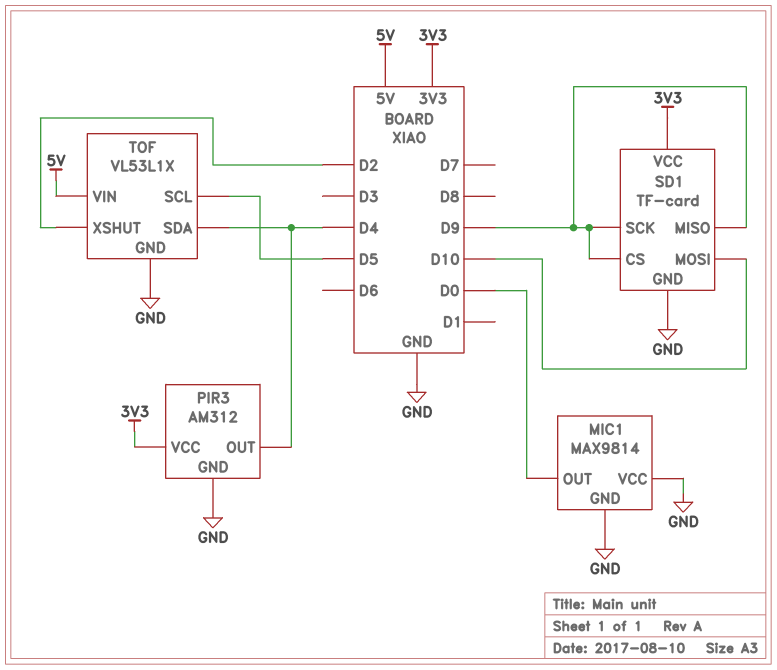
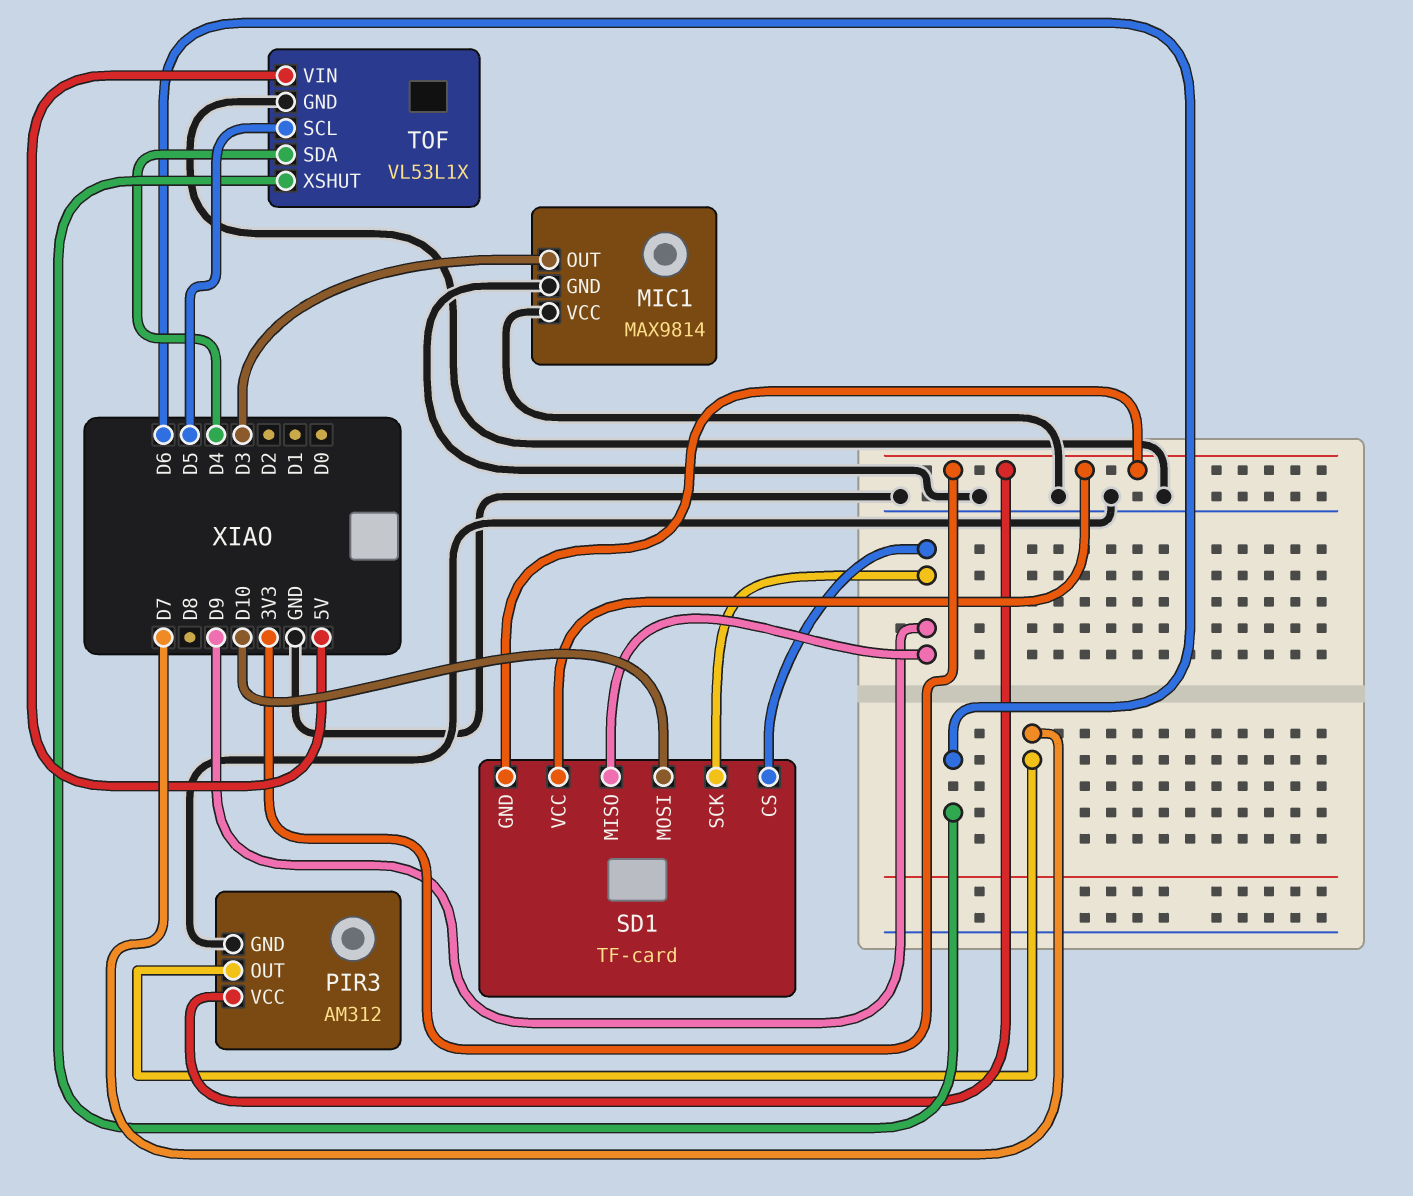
MIC1 pin OUT: D0 -> D3
PIR3 pin OUT: D4 -> D7
SD1 pin GND: GND -> 3V3
TOF pin XSHUT: D2 -> D6

